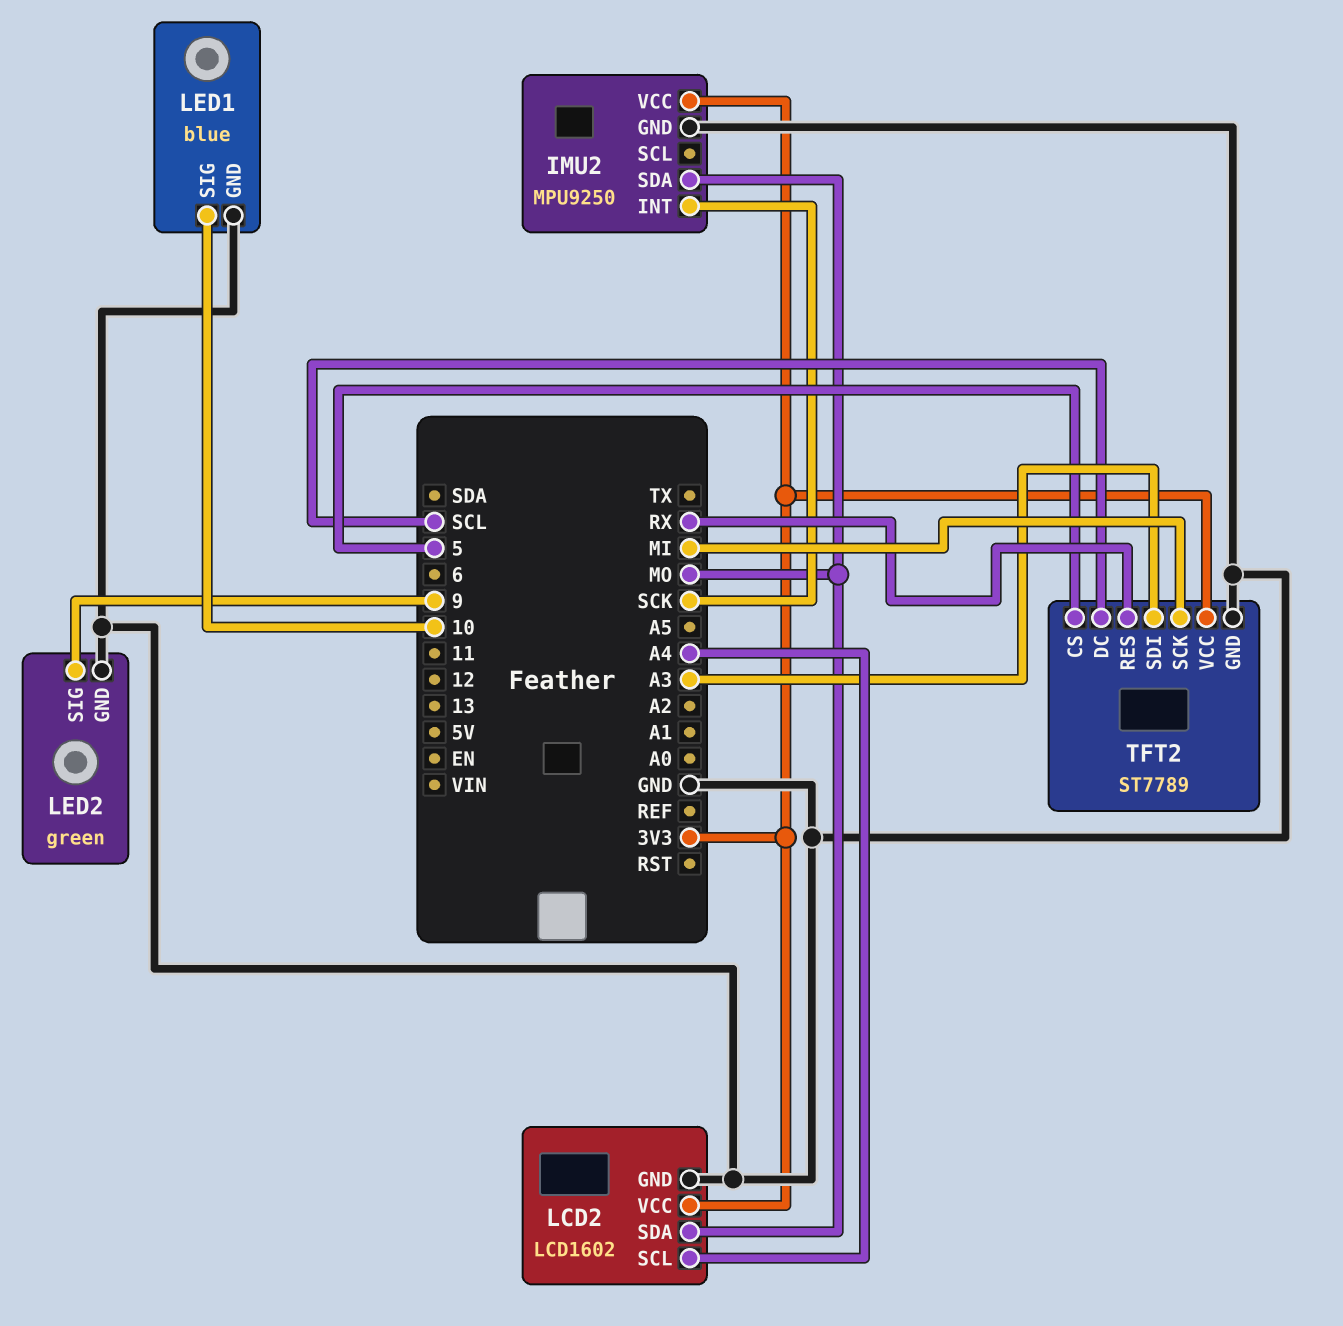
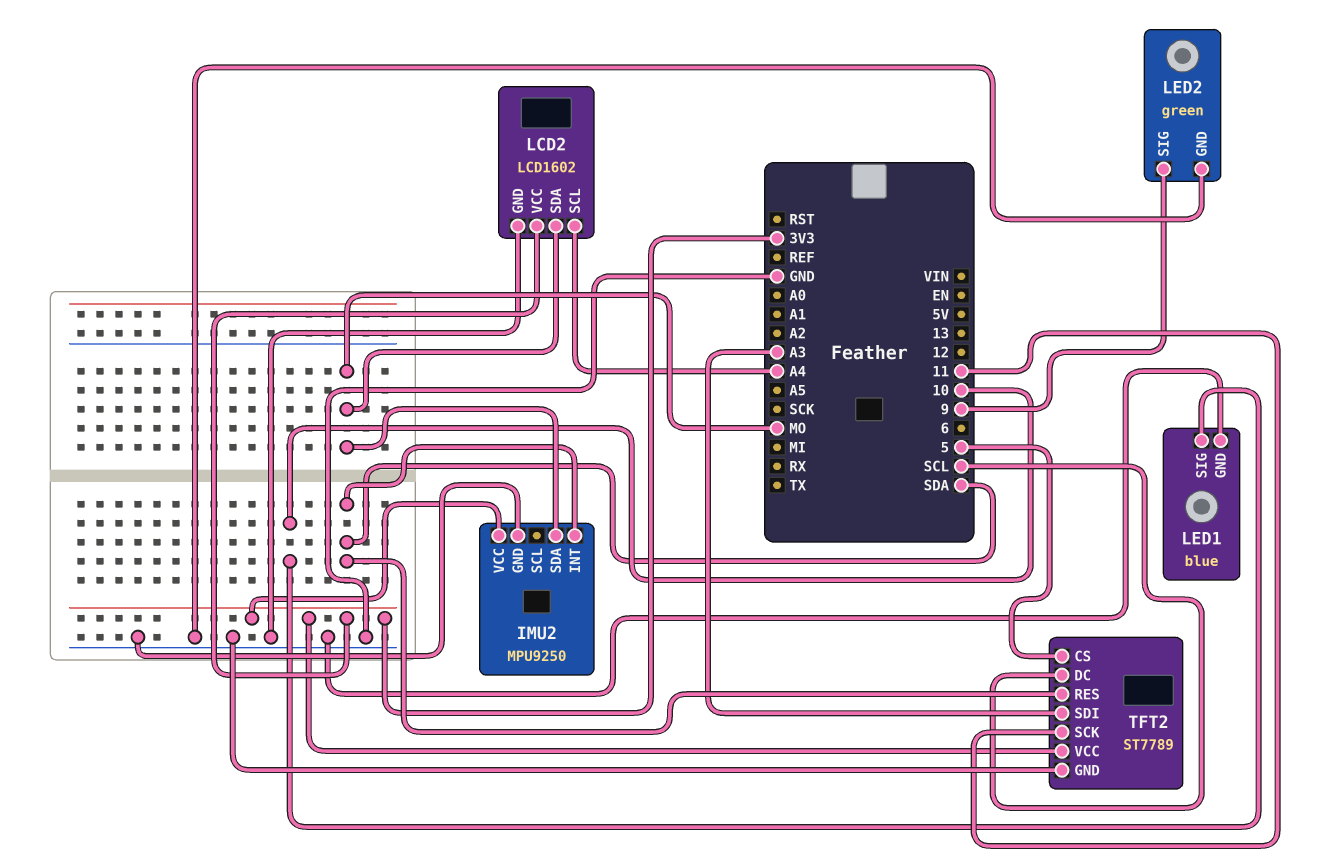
IMU2 pin INT: SCK -> SDA
TFT2 pin RES: RX -> SDA
TFT2 pin SCK: MI -> 11

